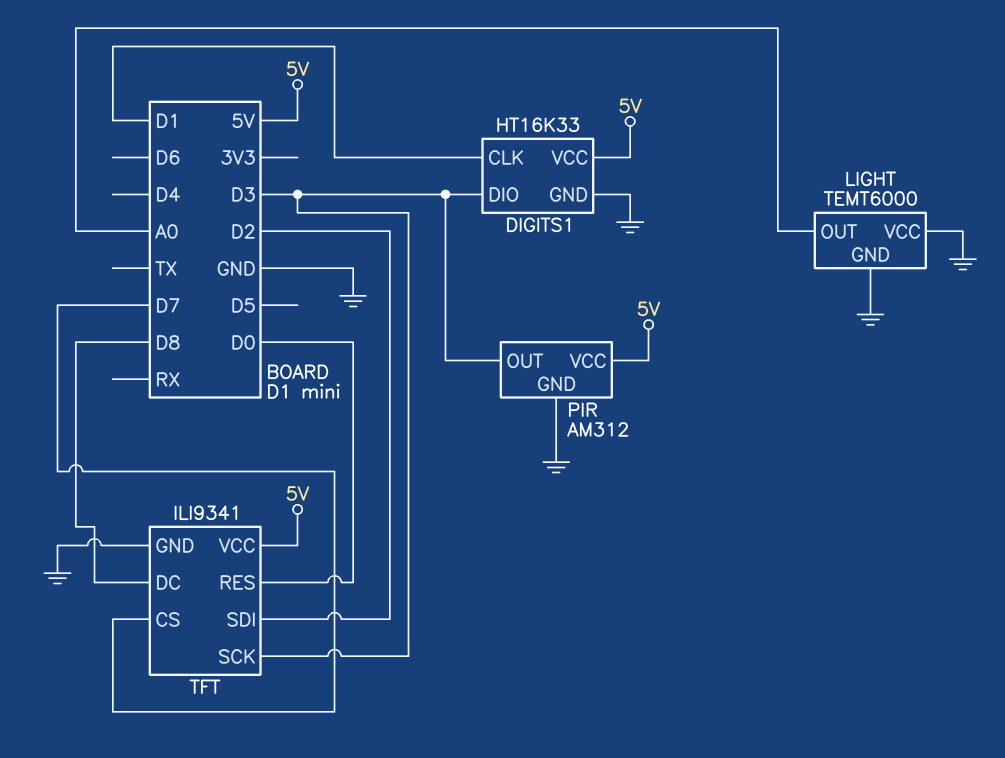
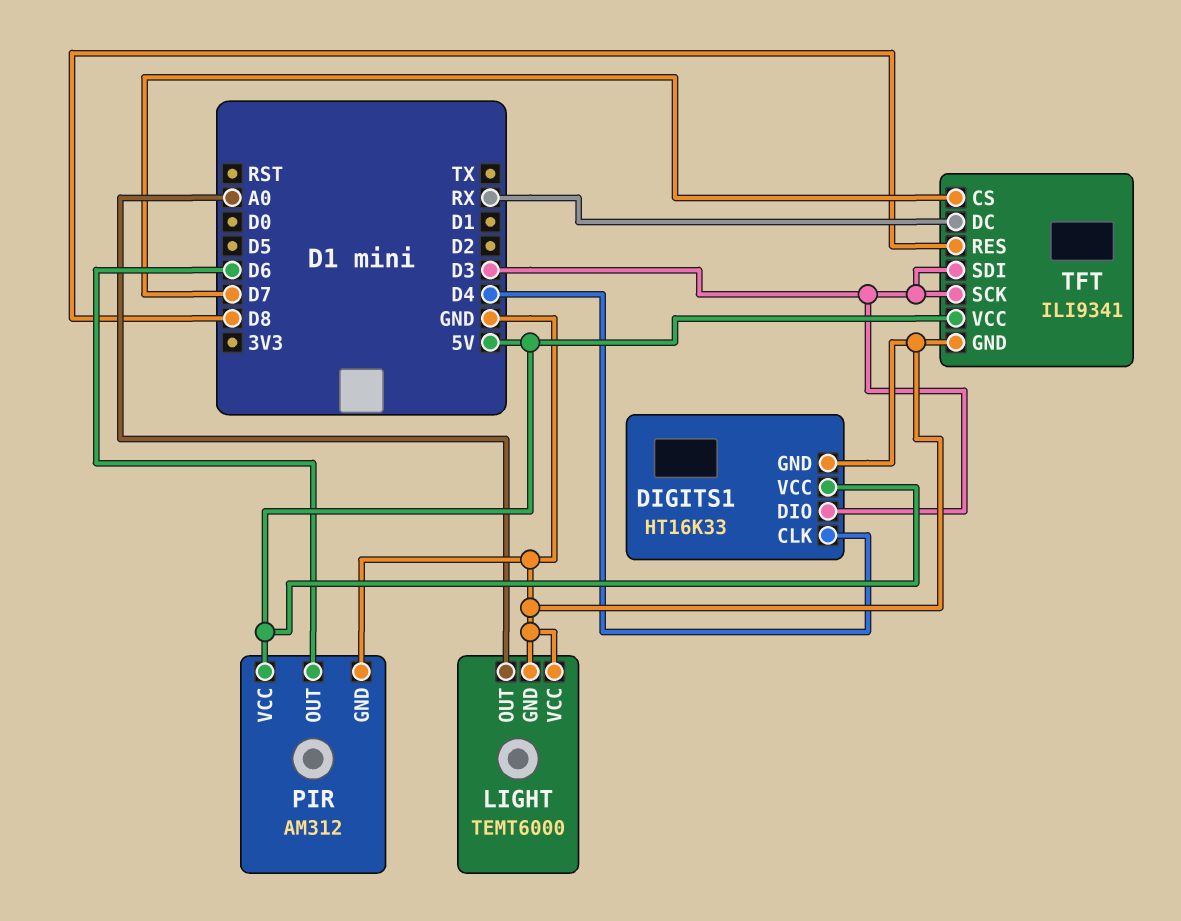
DIGITS1 pin CLK: D1 -> D4
PIR pin OUT: D3 -> D6
TFT pin DC: D8 -> RX
TFT pin RES: D0 -> D8
TFT pin SDI: D2 -> D3

